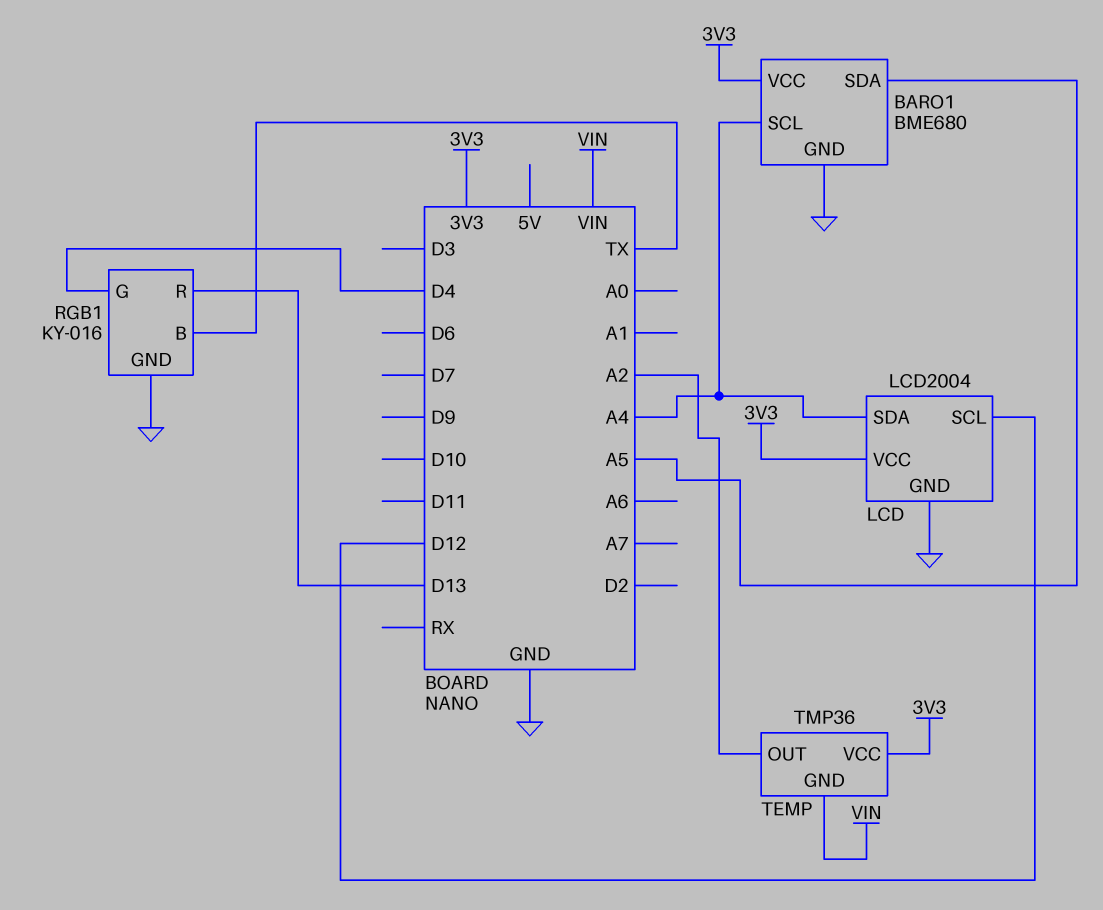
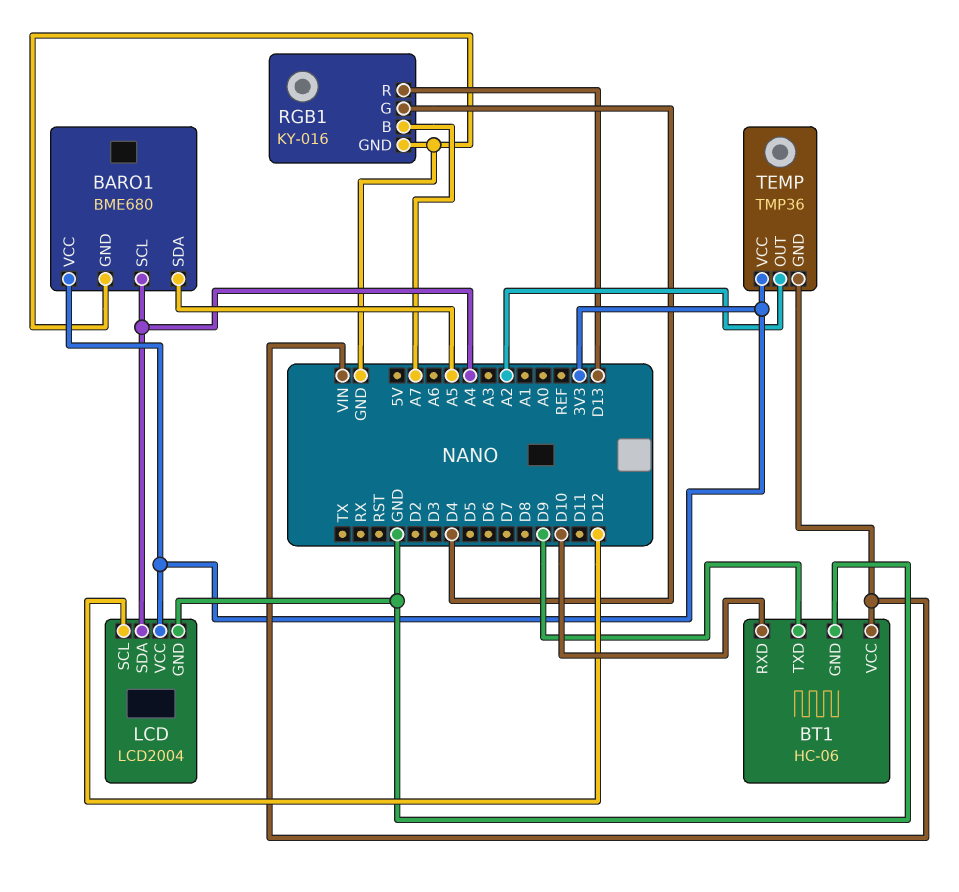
BT1: none -> HC-06
BT1 pin GND: none -> GND
BT1 pin RXD: none -> D10
BT1 pin TXD: none -> D9
BT1 pin VCC: none -> VIN
RGB1 pin B: TX -> A7

